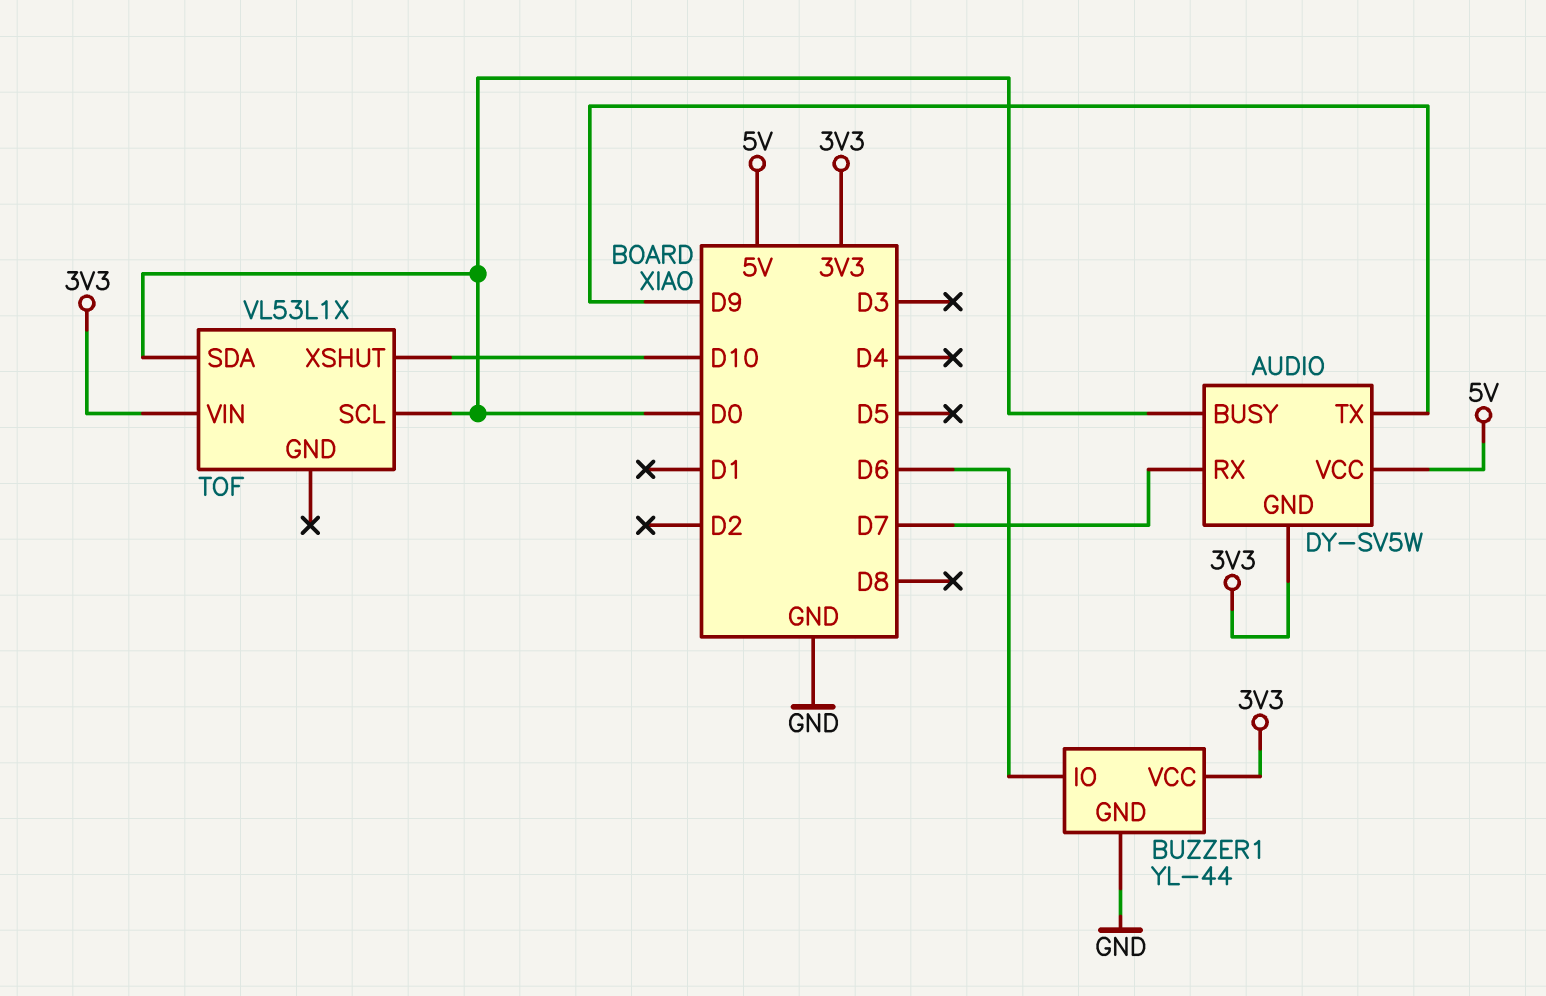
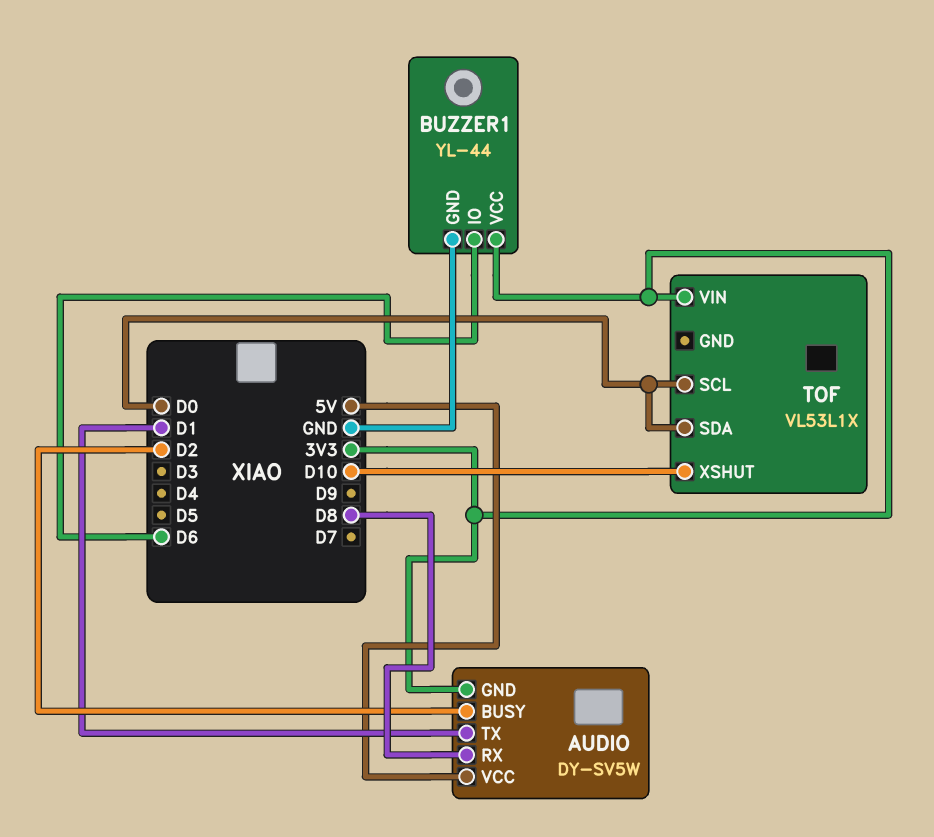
AUDIO pin BUSY: D0 -> D2
AUDIO pin RX: D7 -> D8
AUDIO pin TX: D9 -> D1

